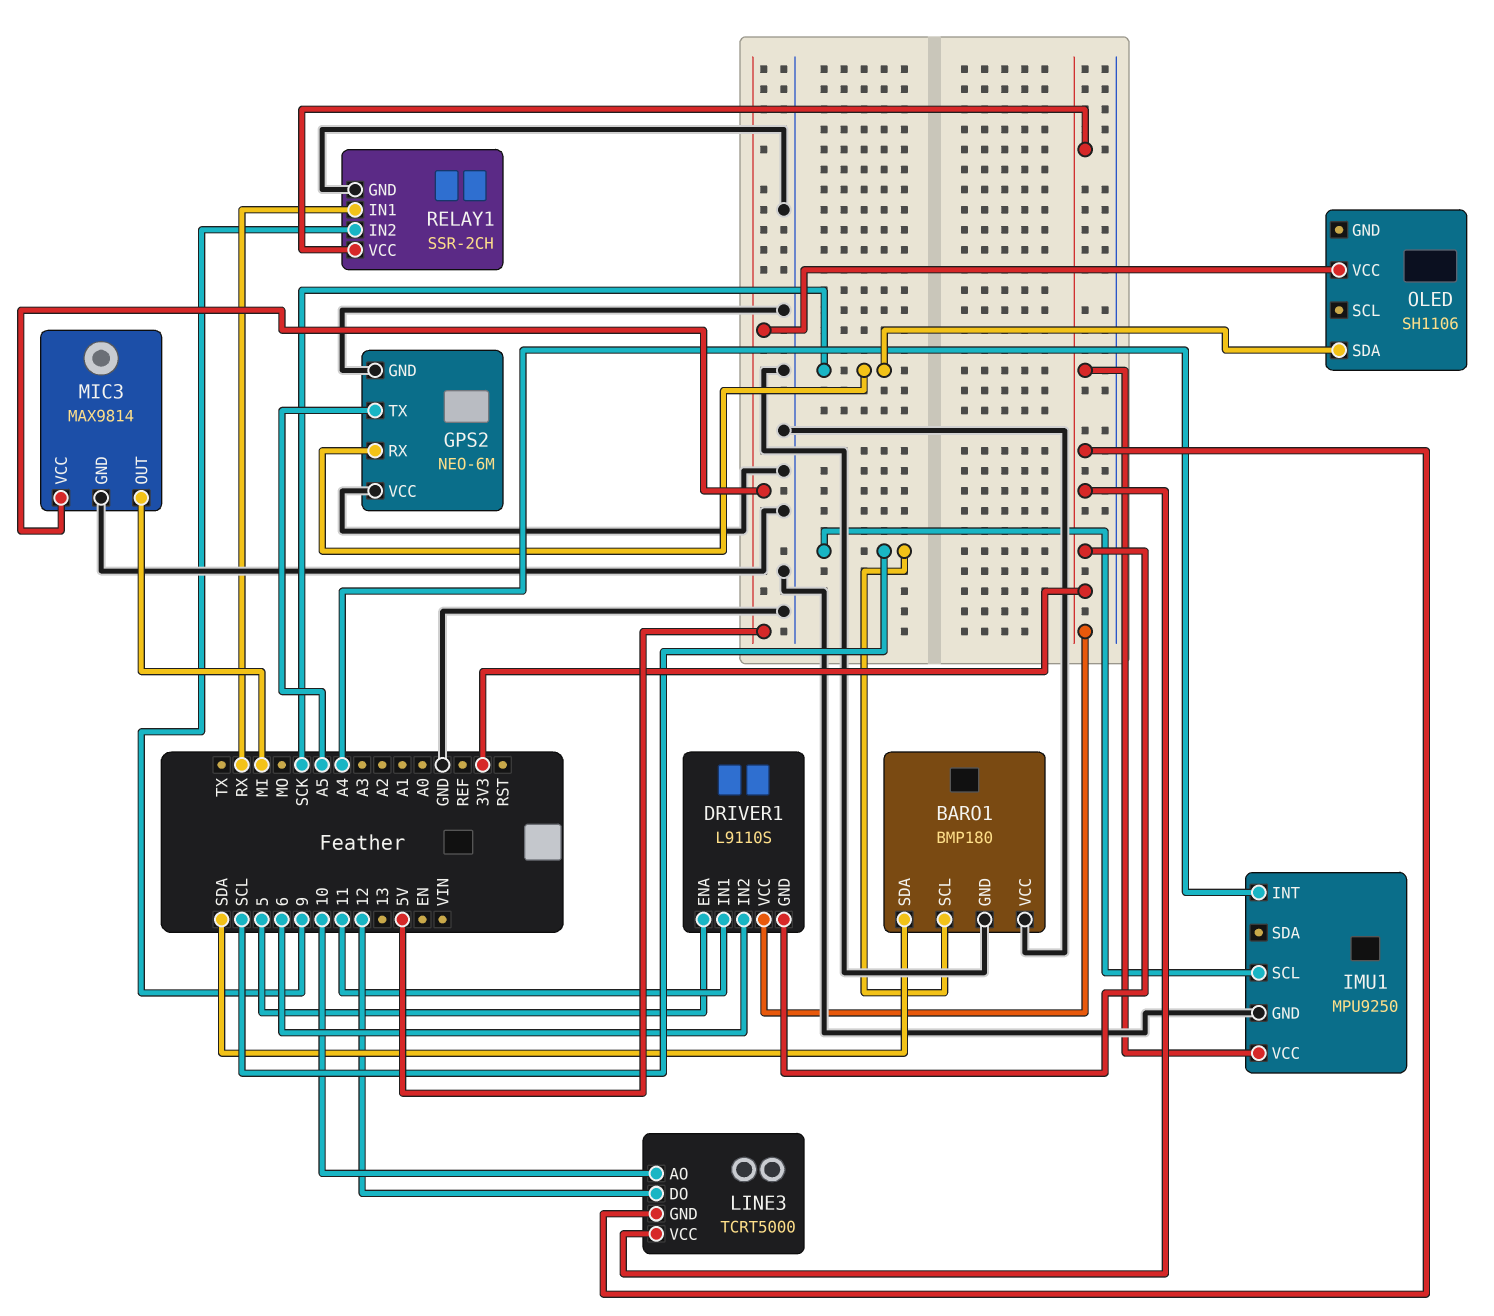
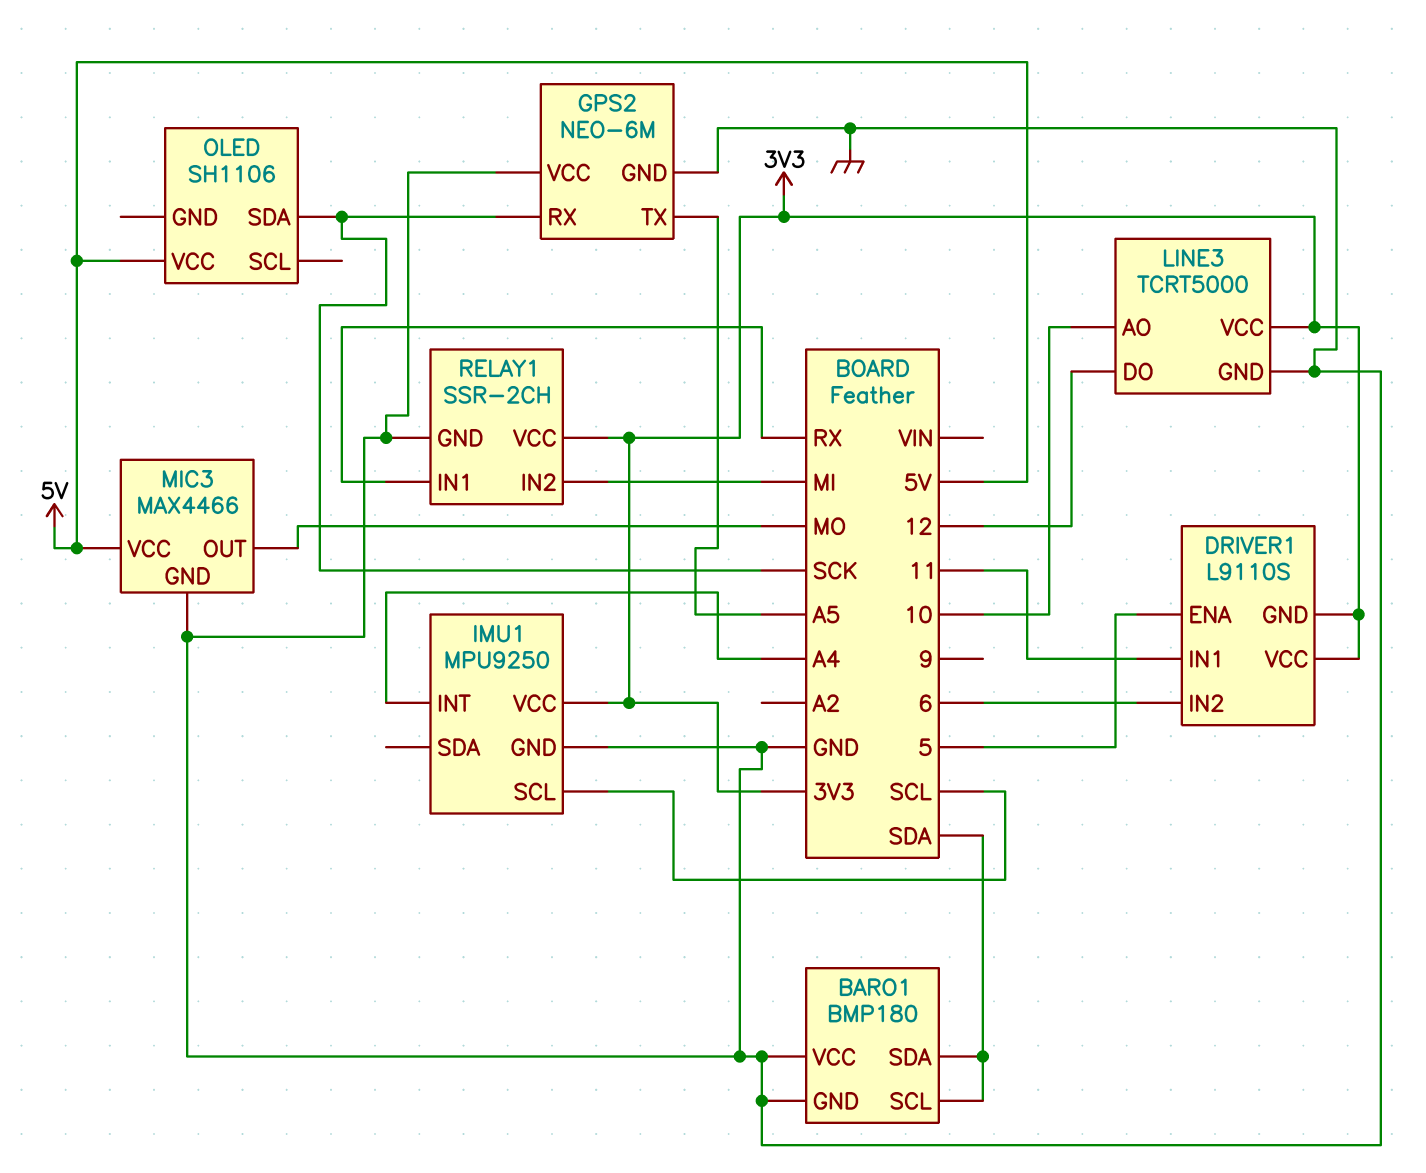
BARO1 pin SCL: SCL -> SDA
LINE3 pin GND: 3V3 -> GND
MIC3: MAX9814 -> MAX4466
MIC3 pin OUT: MI -> MO
RELAY1 pin IN2: 9 -> MI

